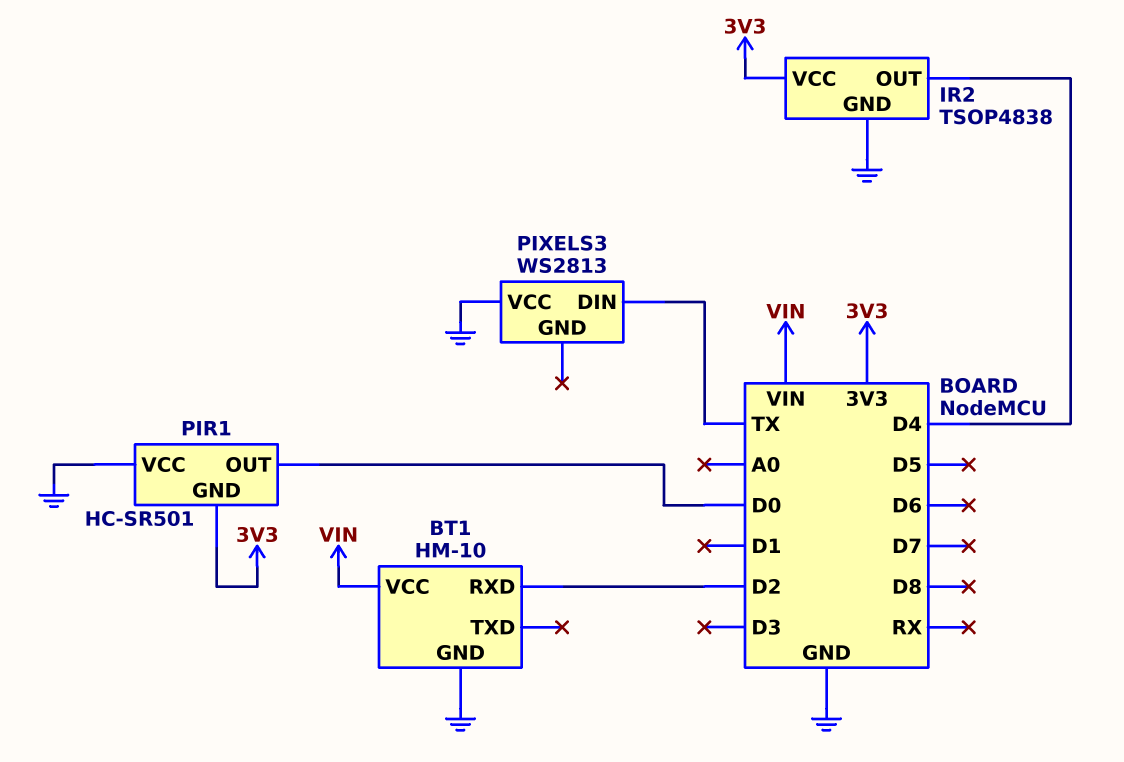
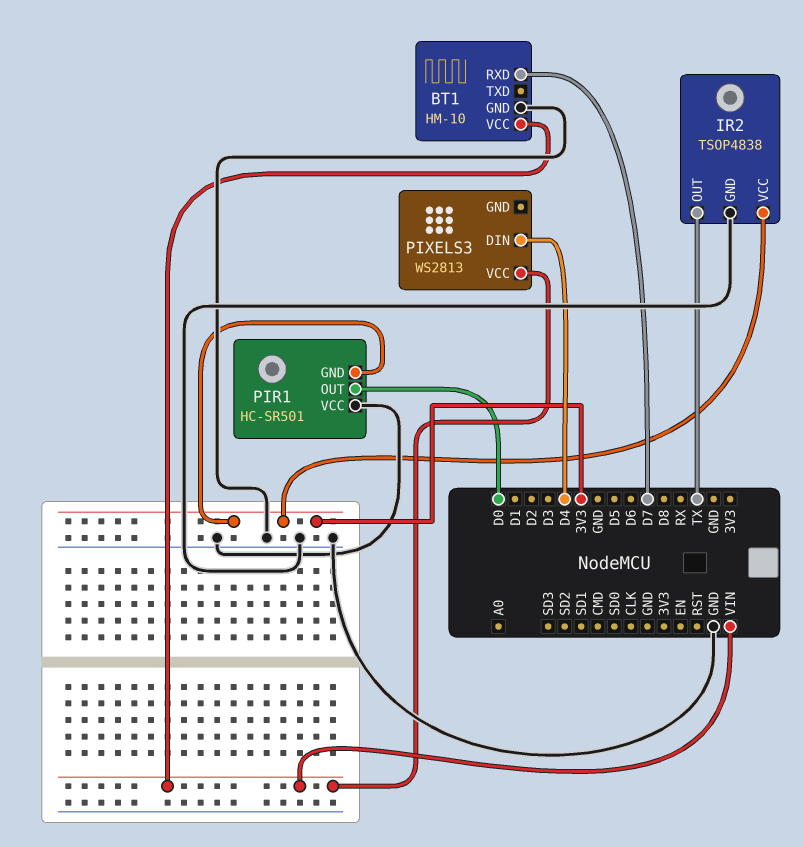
BT1 pin RXD: D2 -> D7
IR2 pin OUT: D4 -> TX
PIXELS3 pin DIN: TX -> D4
PIXELS3 pin VCC: GND -> VIN

